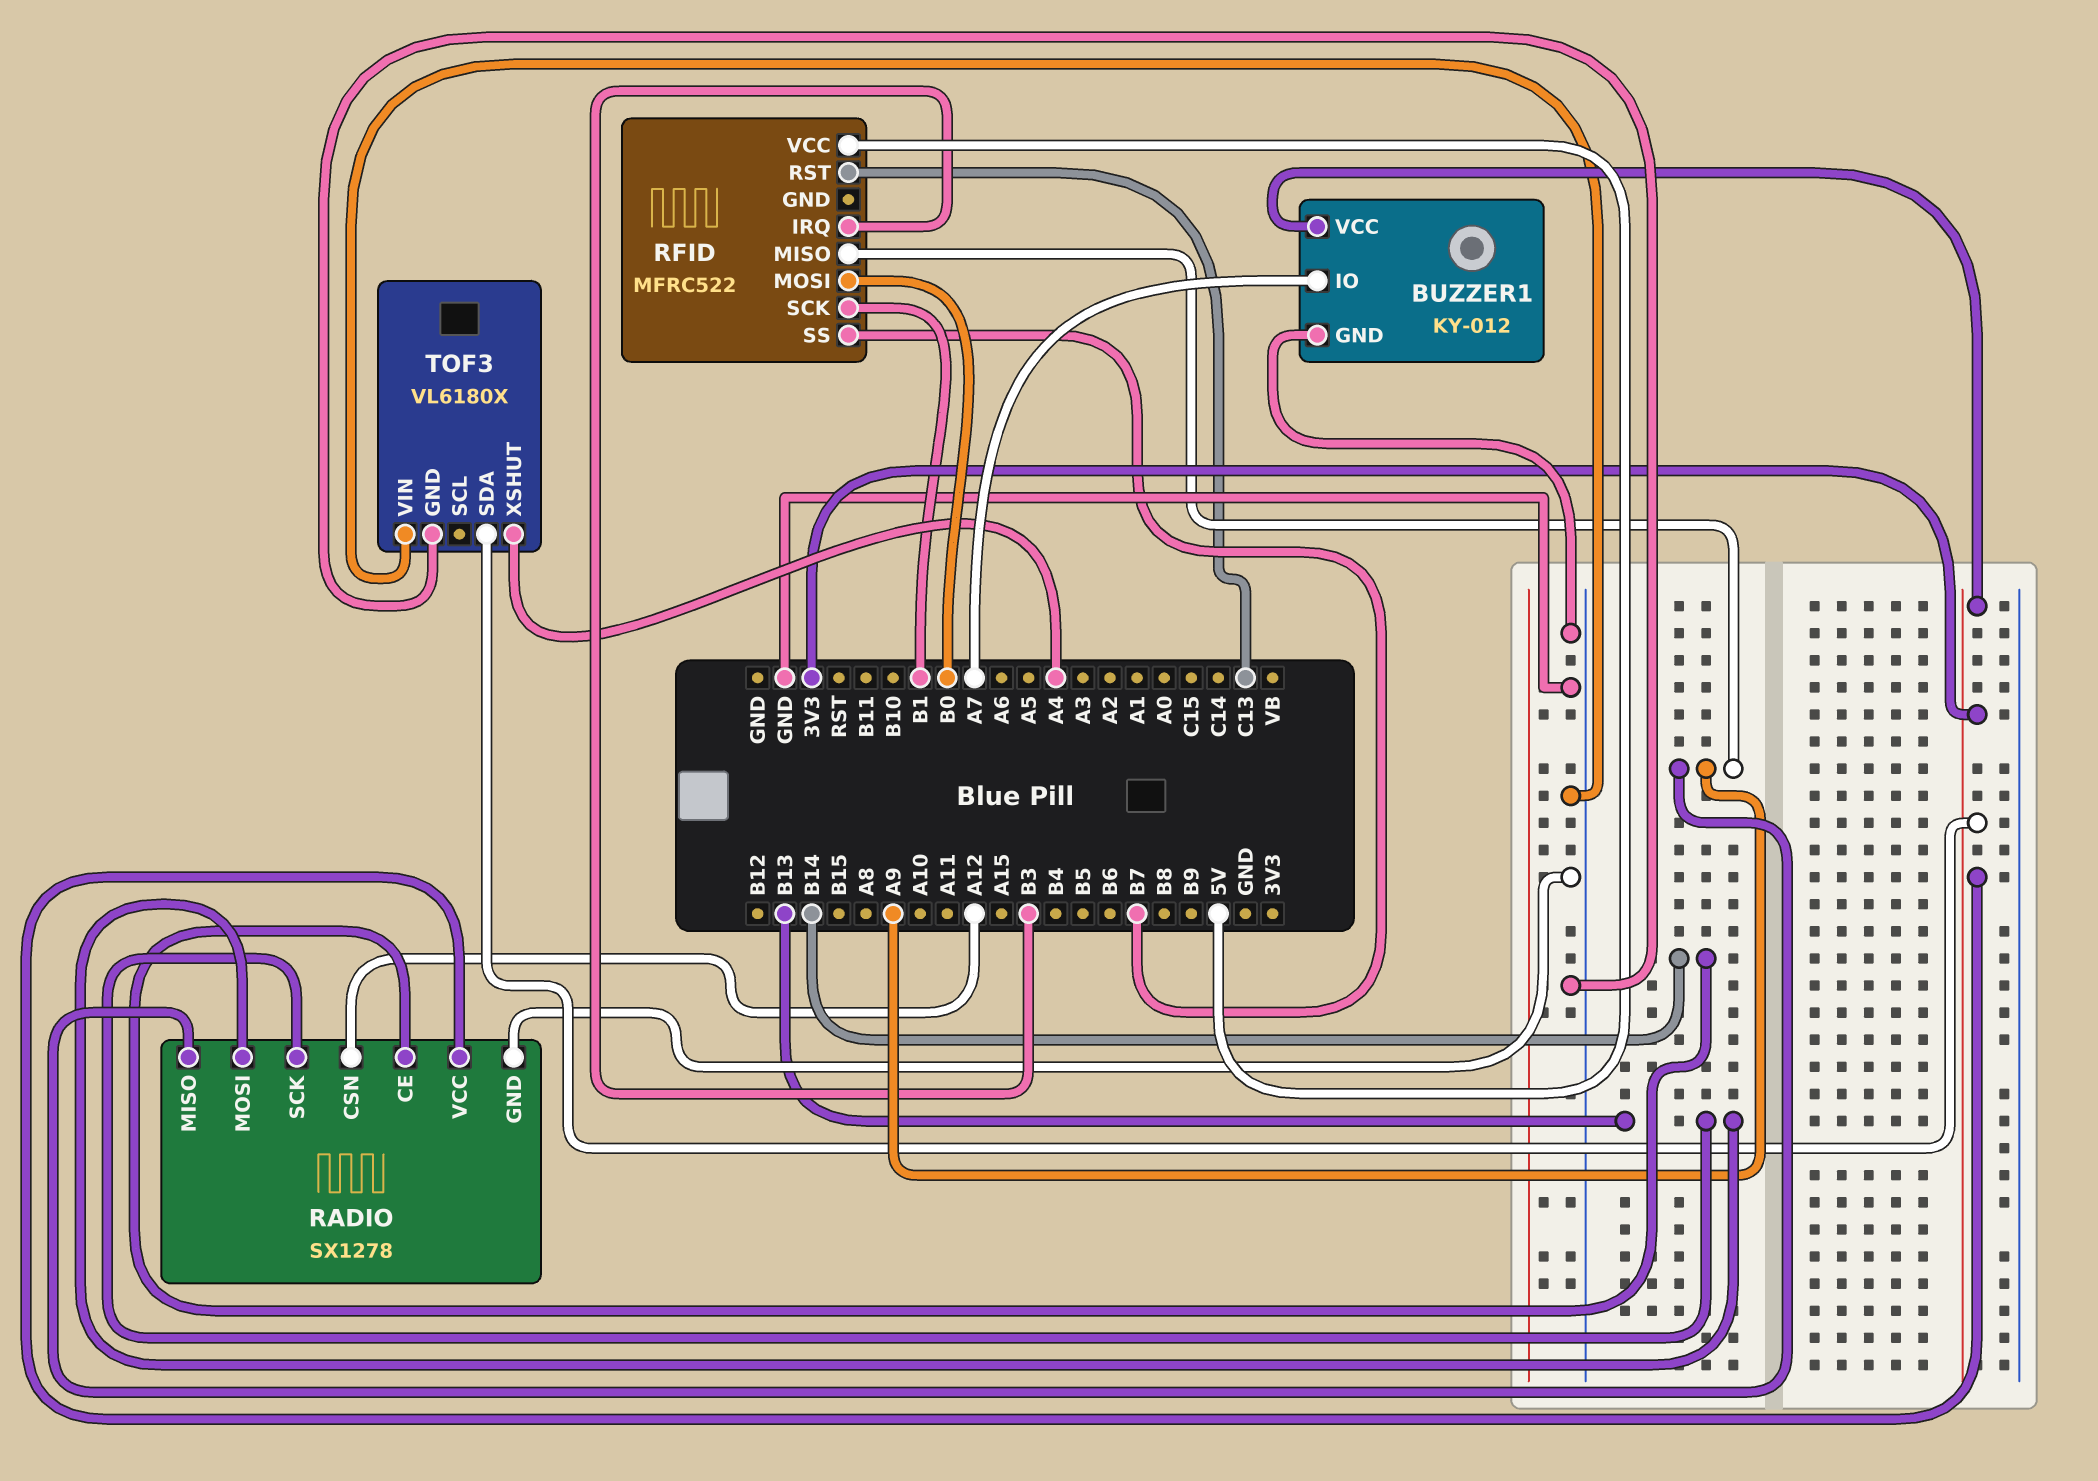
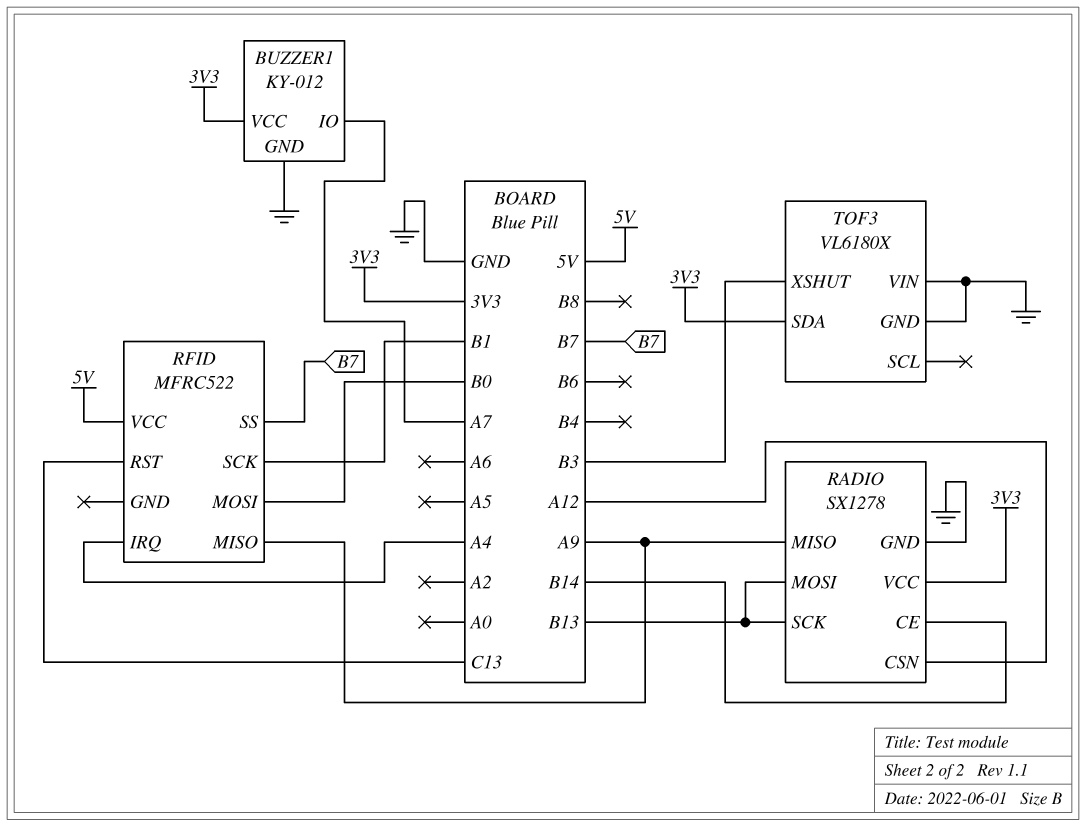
RFID pin IRQ: B3 -> A4
TOF3 pin XSHUT: A4 -> B3

